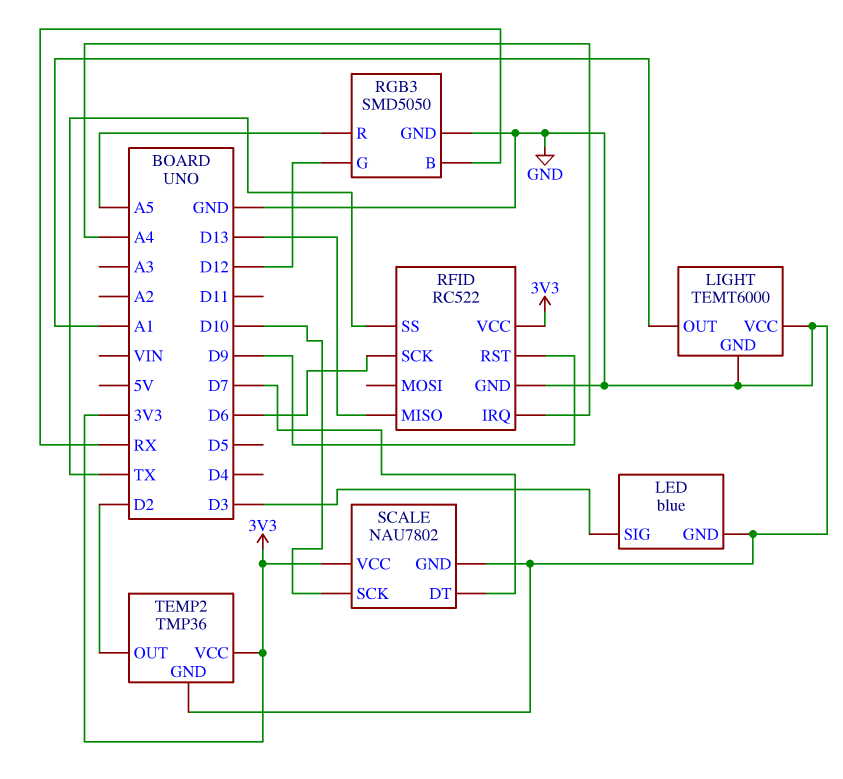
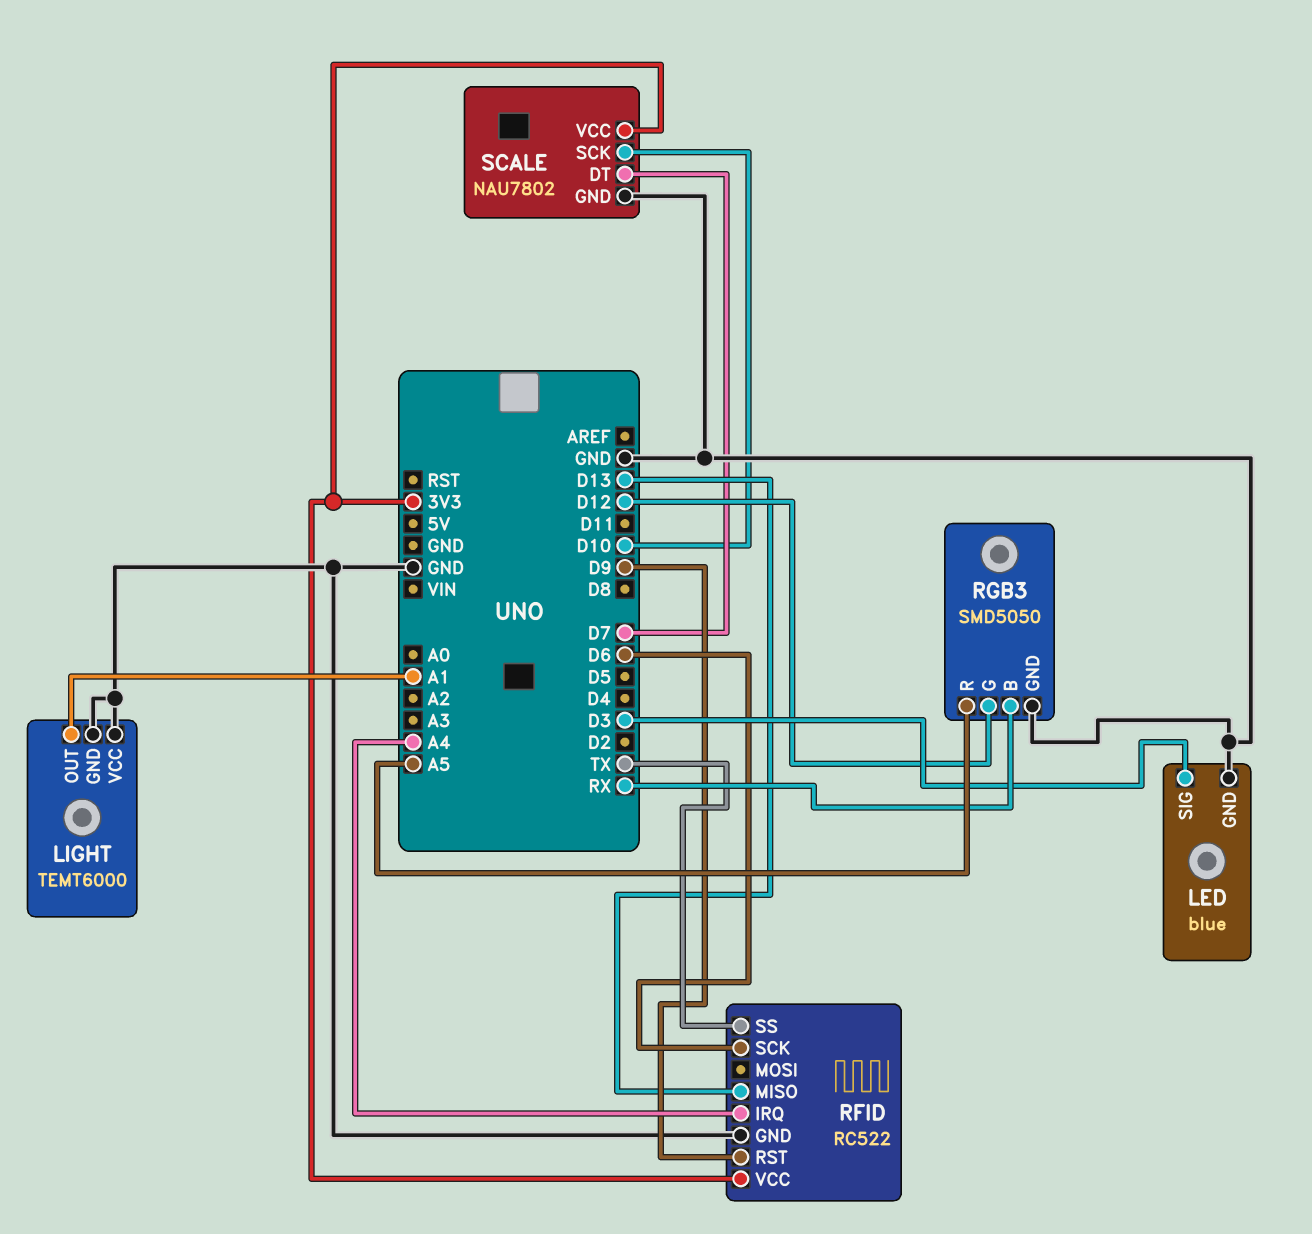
TEMP2: TMP36 -> none
TEMP2 pin GND: GND -> none
TEMP2 pin OUT: D2 -> none
TEMP2 pin VCC: 3V3 -> none

